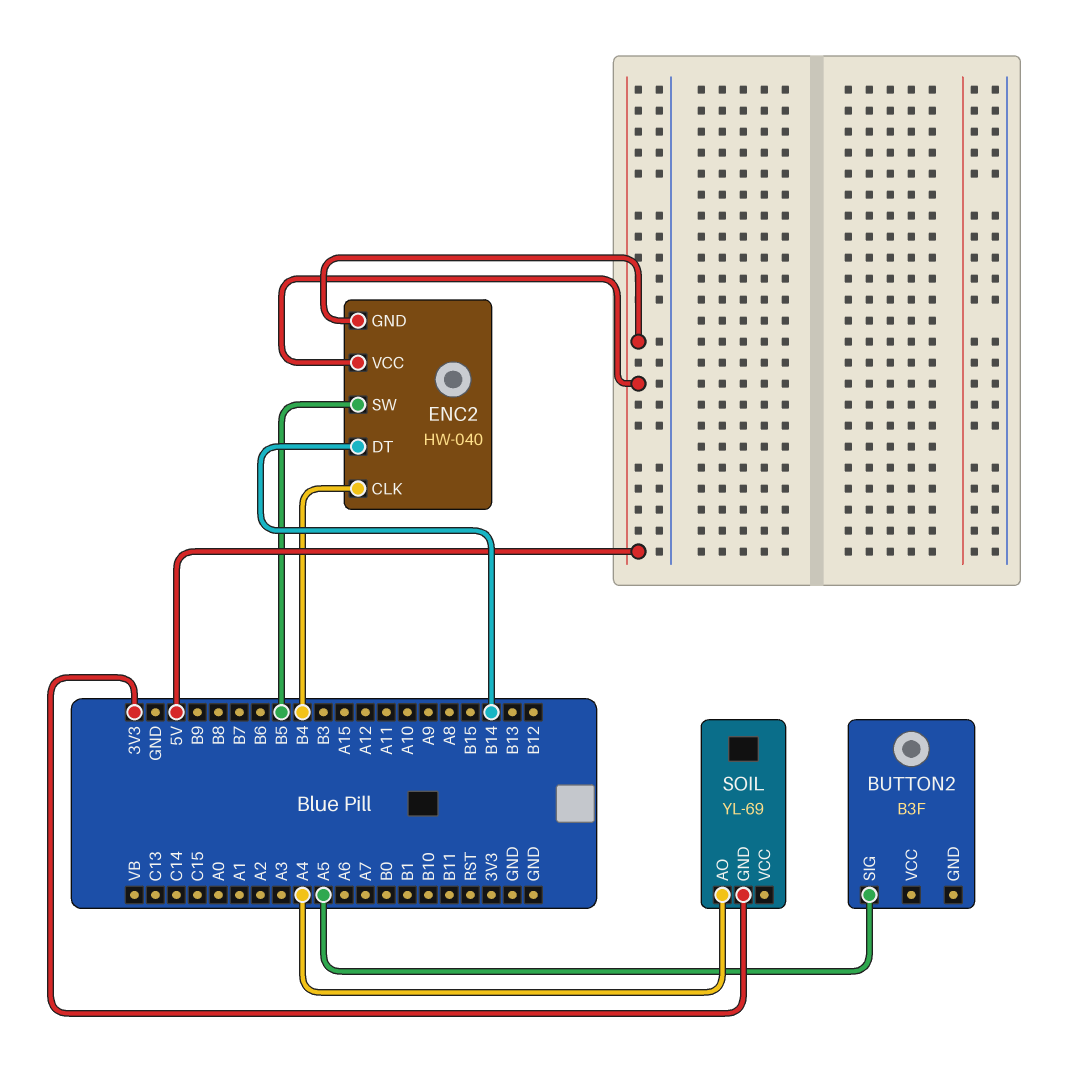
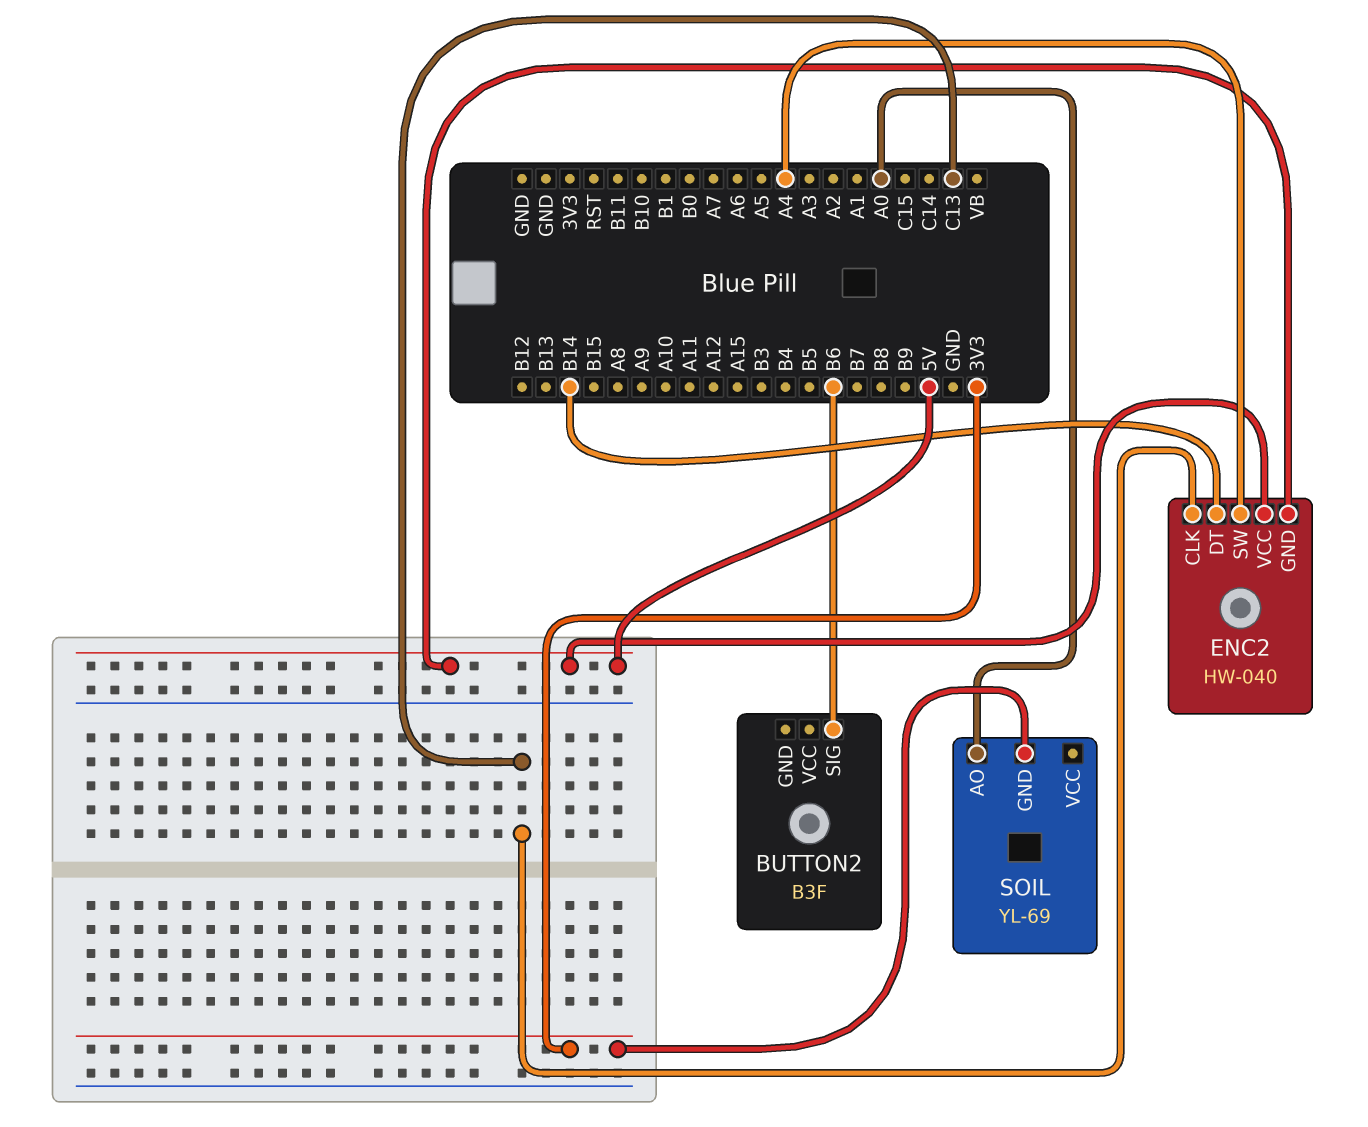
BUTTON2 pin SIG: A5 -> B6
ENC2 pin CLK: B4 -> C13
ENC2 pin SW: B5 -> A4
SOIL pin AO: A4 -> A0

